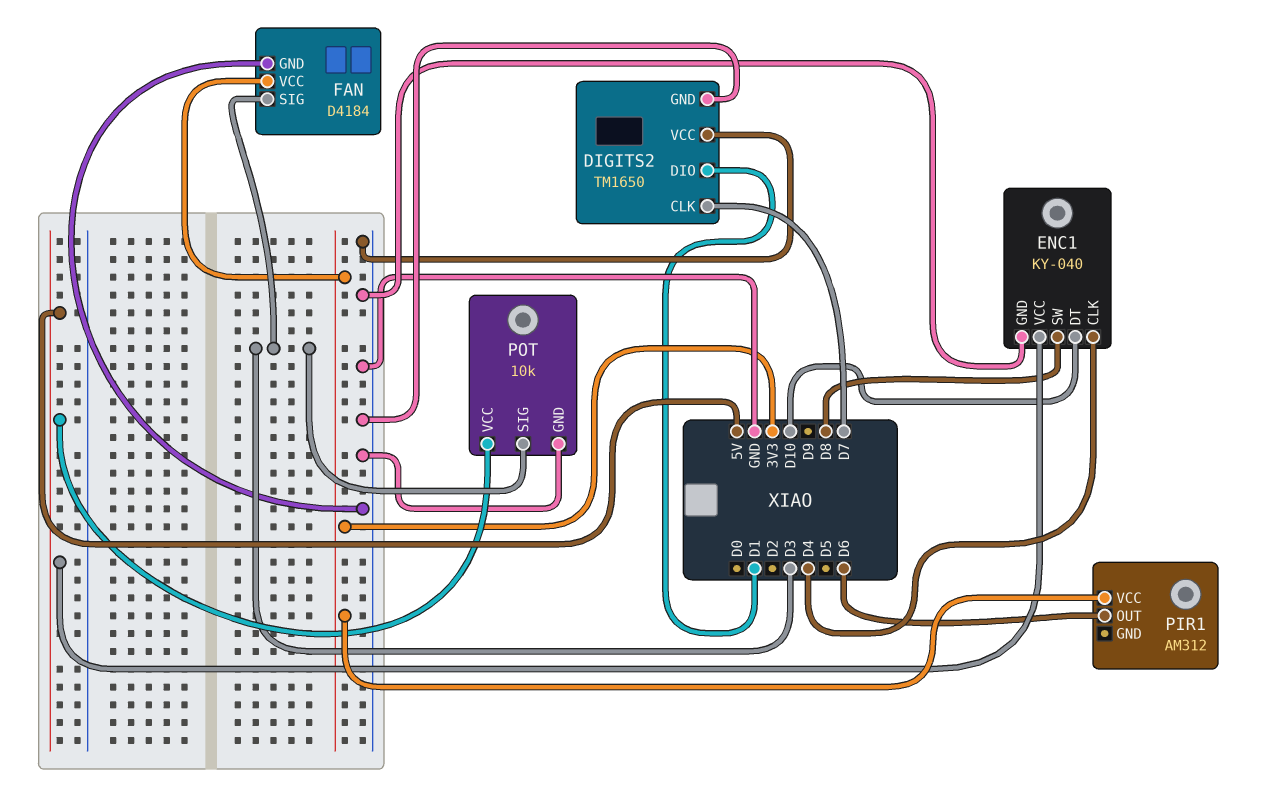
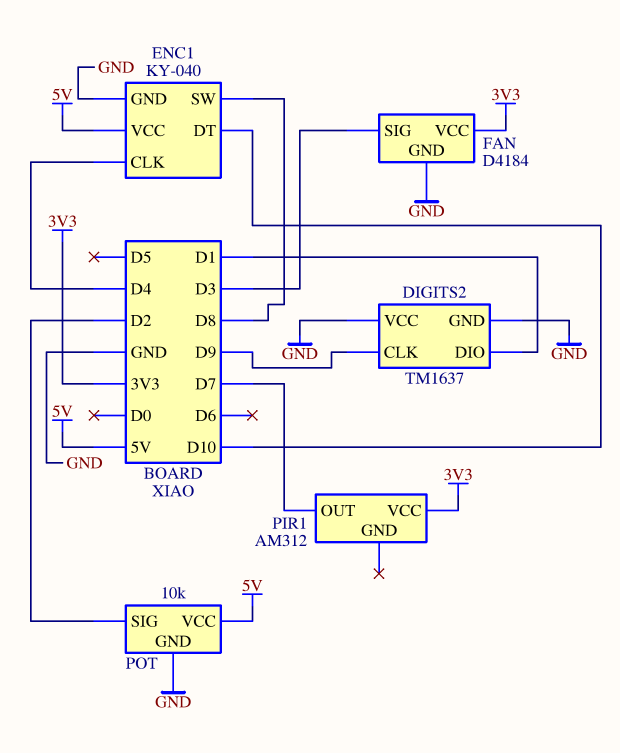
DIGITS2: TM1650 -> TM1637
DIGITS2 pin CLK: D7 -> D9
PIR1 pin OUT: D6 -> D7
POT pin SIG: D3 -> D2

